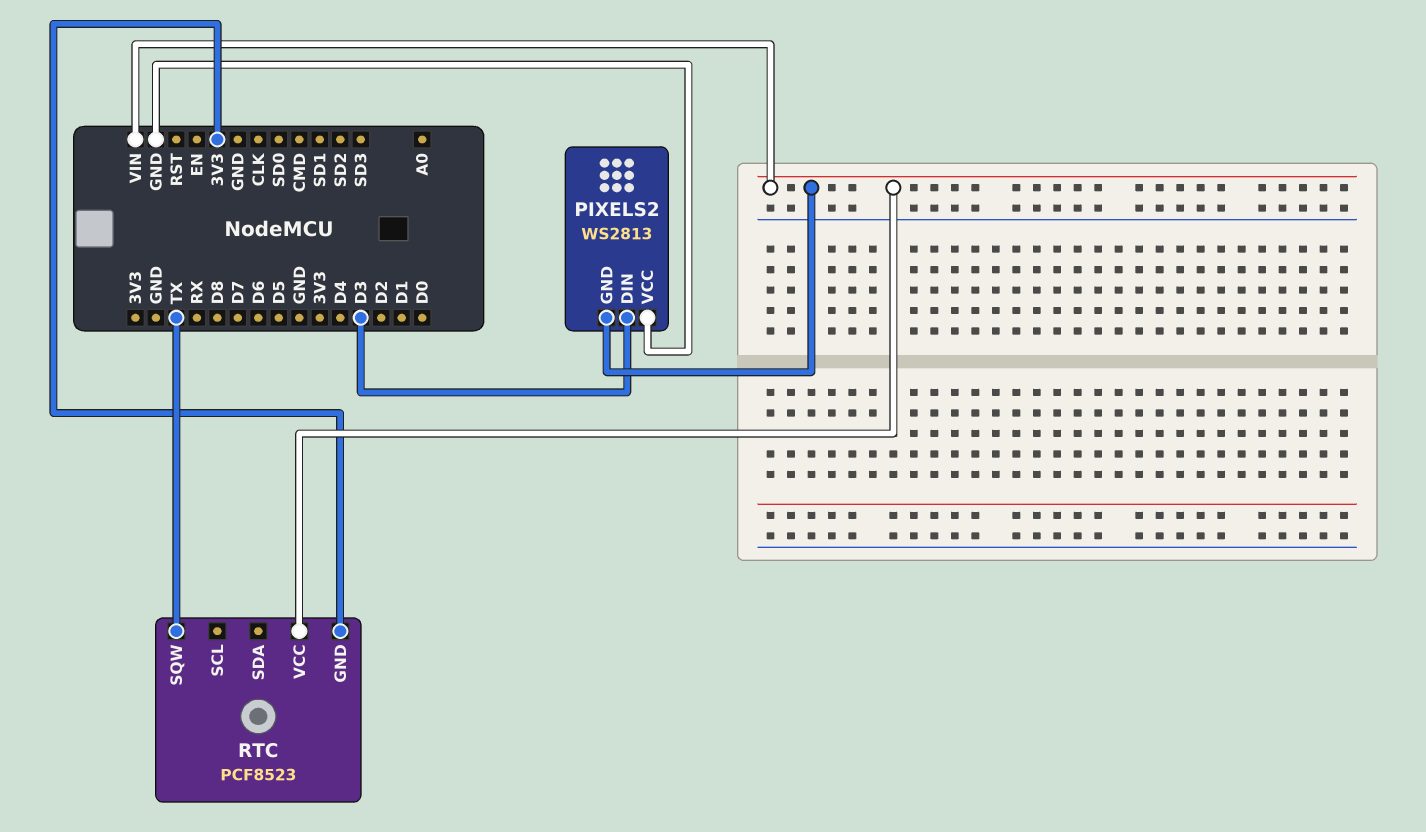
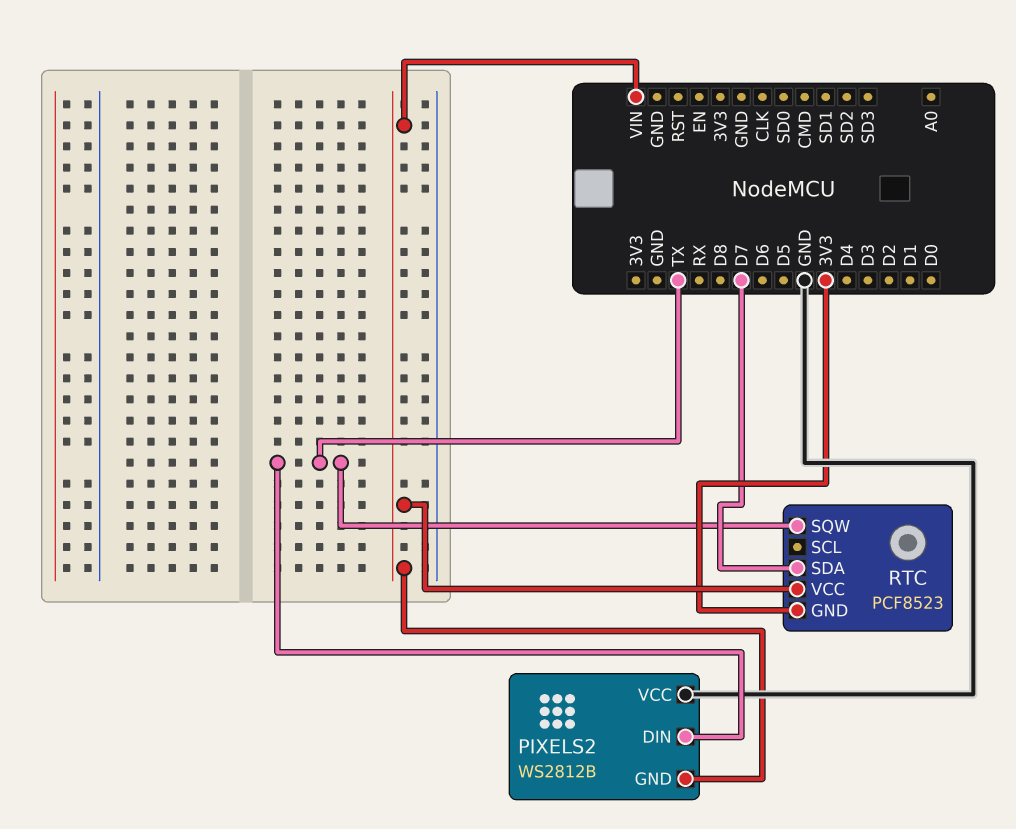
PIXELS2: WS2813 -> WS2812B
PIXELS2 pin DIN: D3 -> TX
RTC pin SDA: none -> D7

